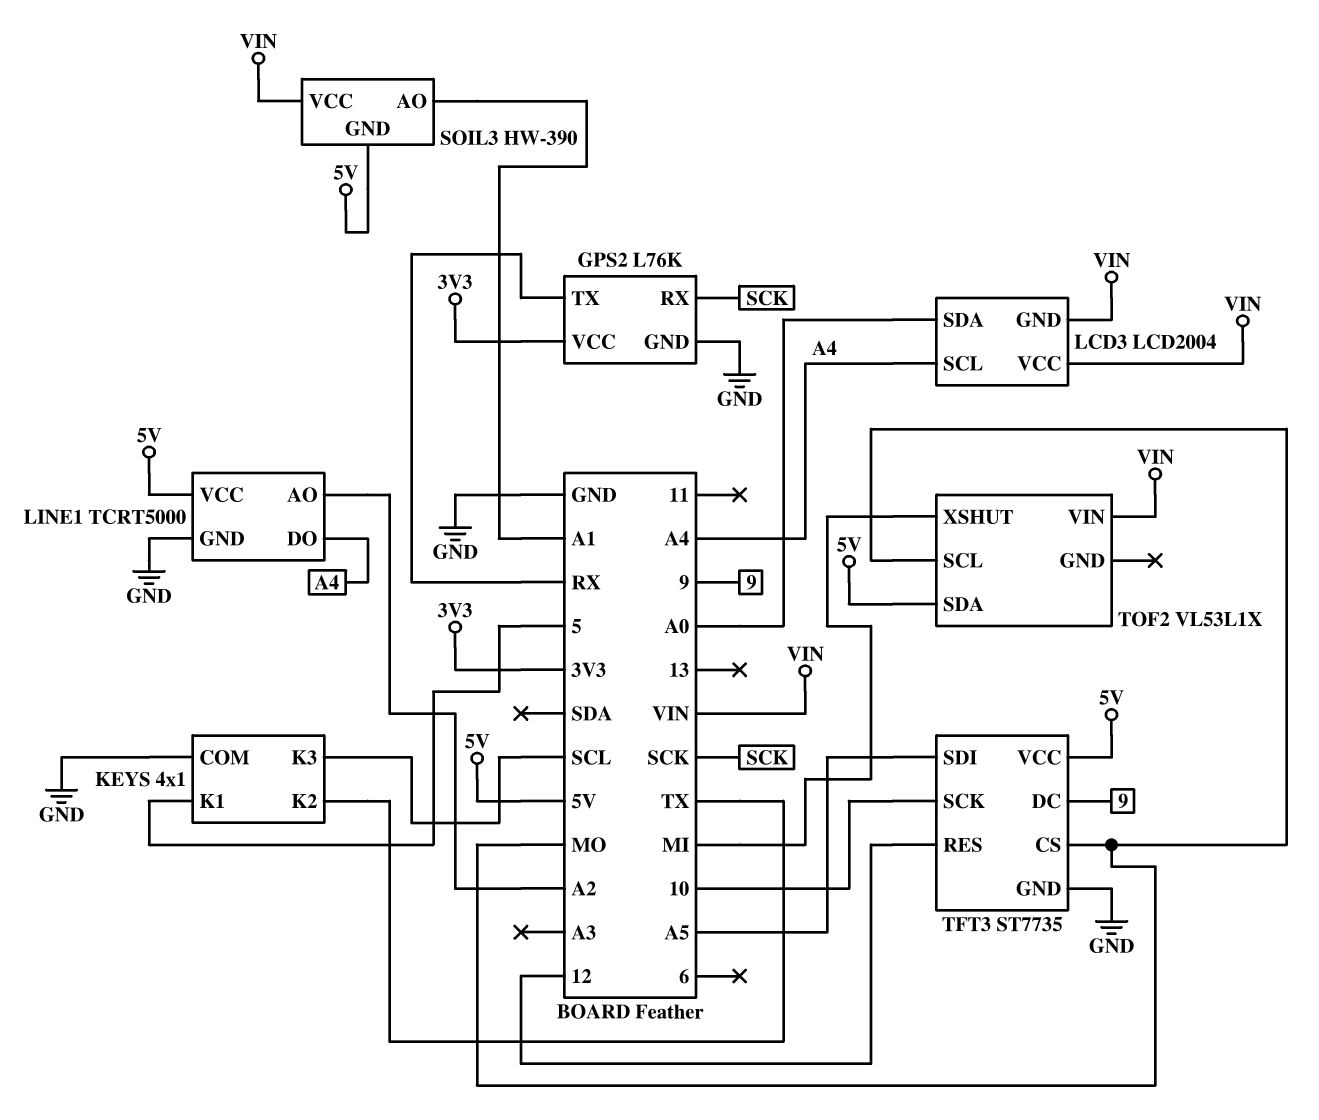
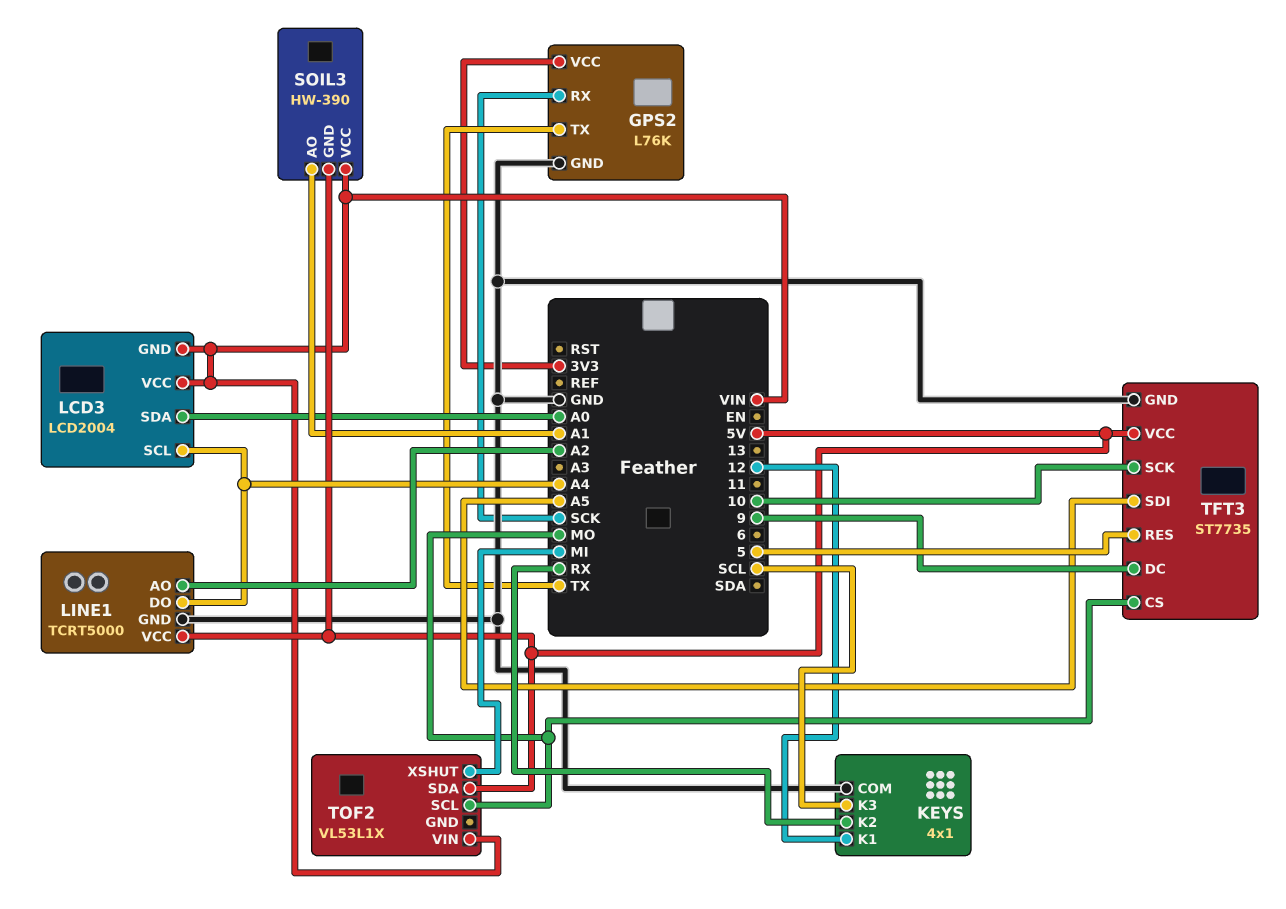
GPS2 pin TX: RX -> TX
KEYS pin K1: 5 -> 12
KEYS pin K2: TX -> RX
TFT3 pin RES: 12 -> 5

